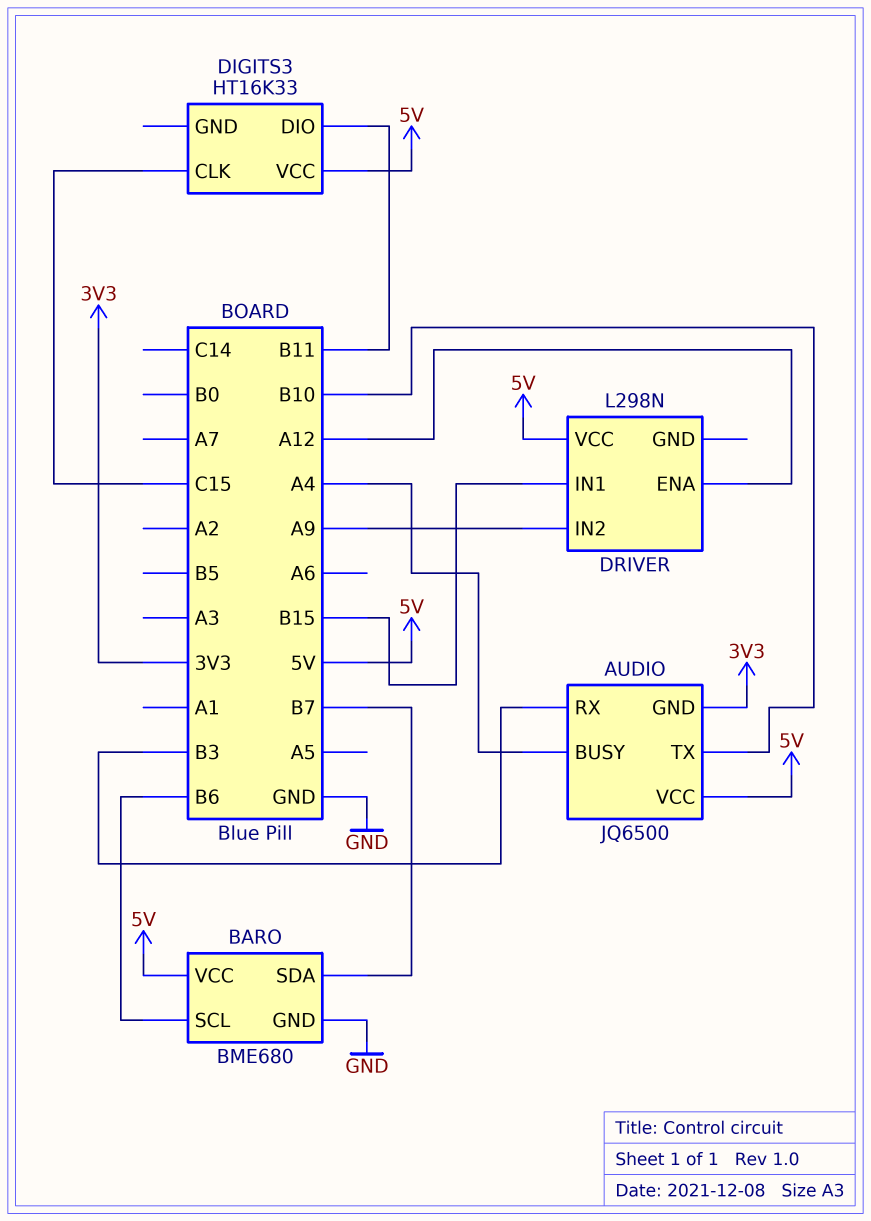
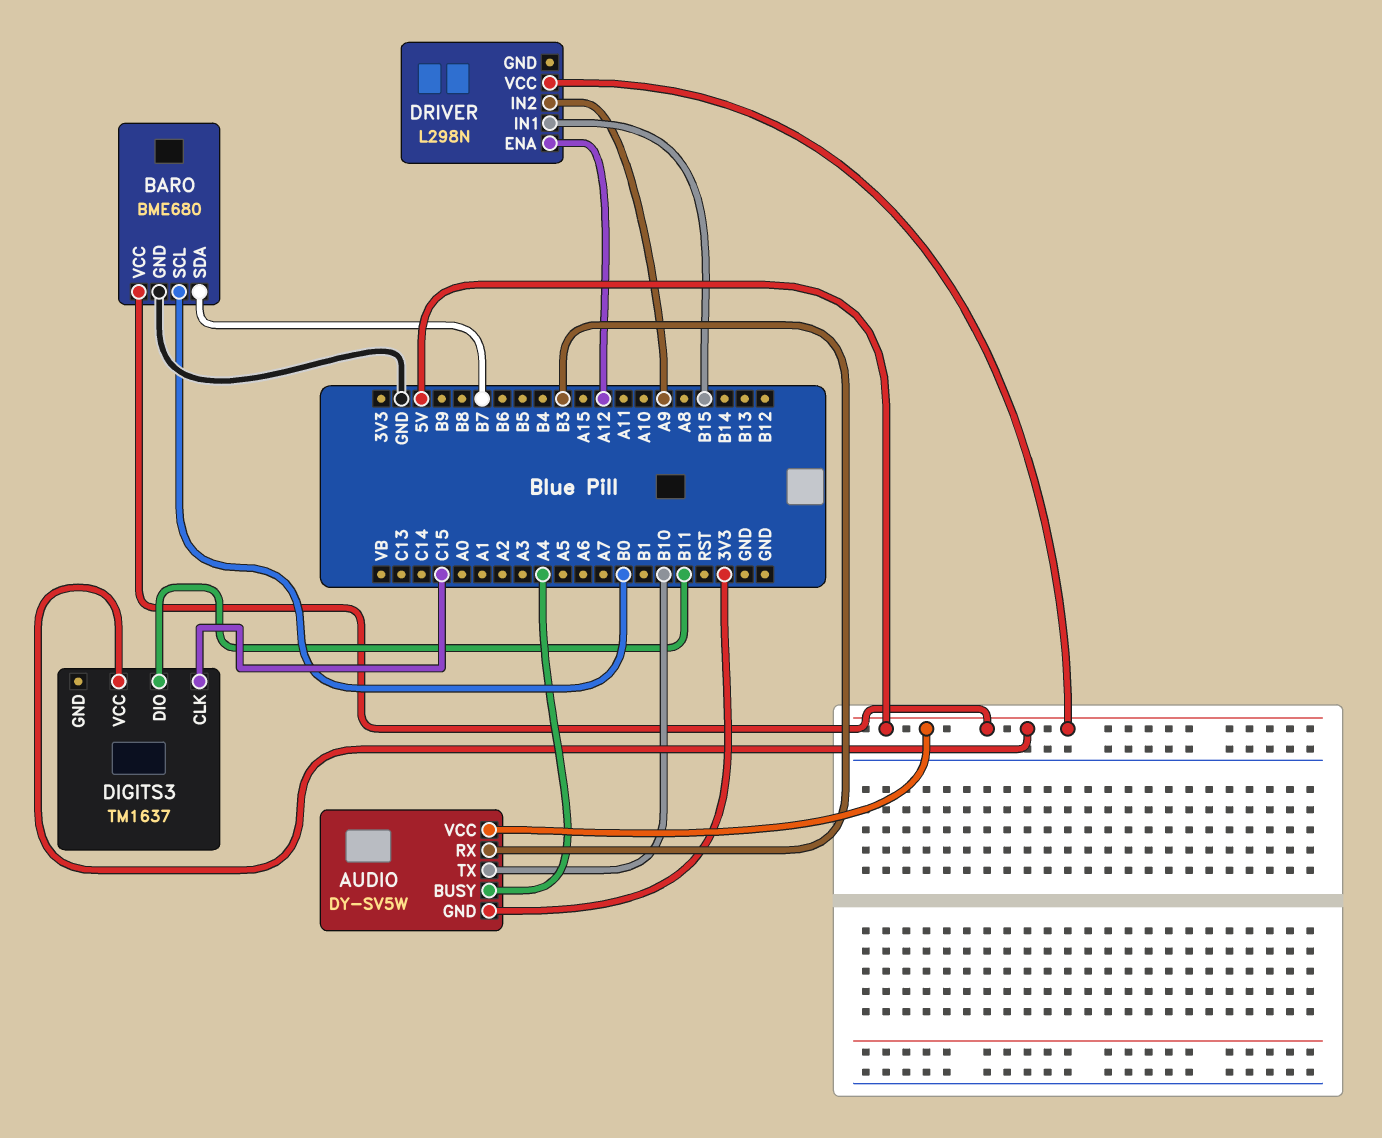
AUDIO: JQ6500 -> DY-SV5W
BARO pin SCL: B6 -> B0
DIGITS3: HT16K33 -> TM1637

